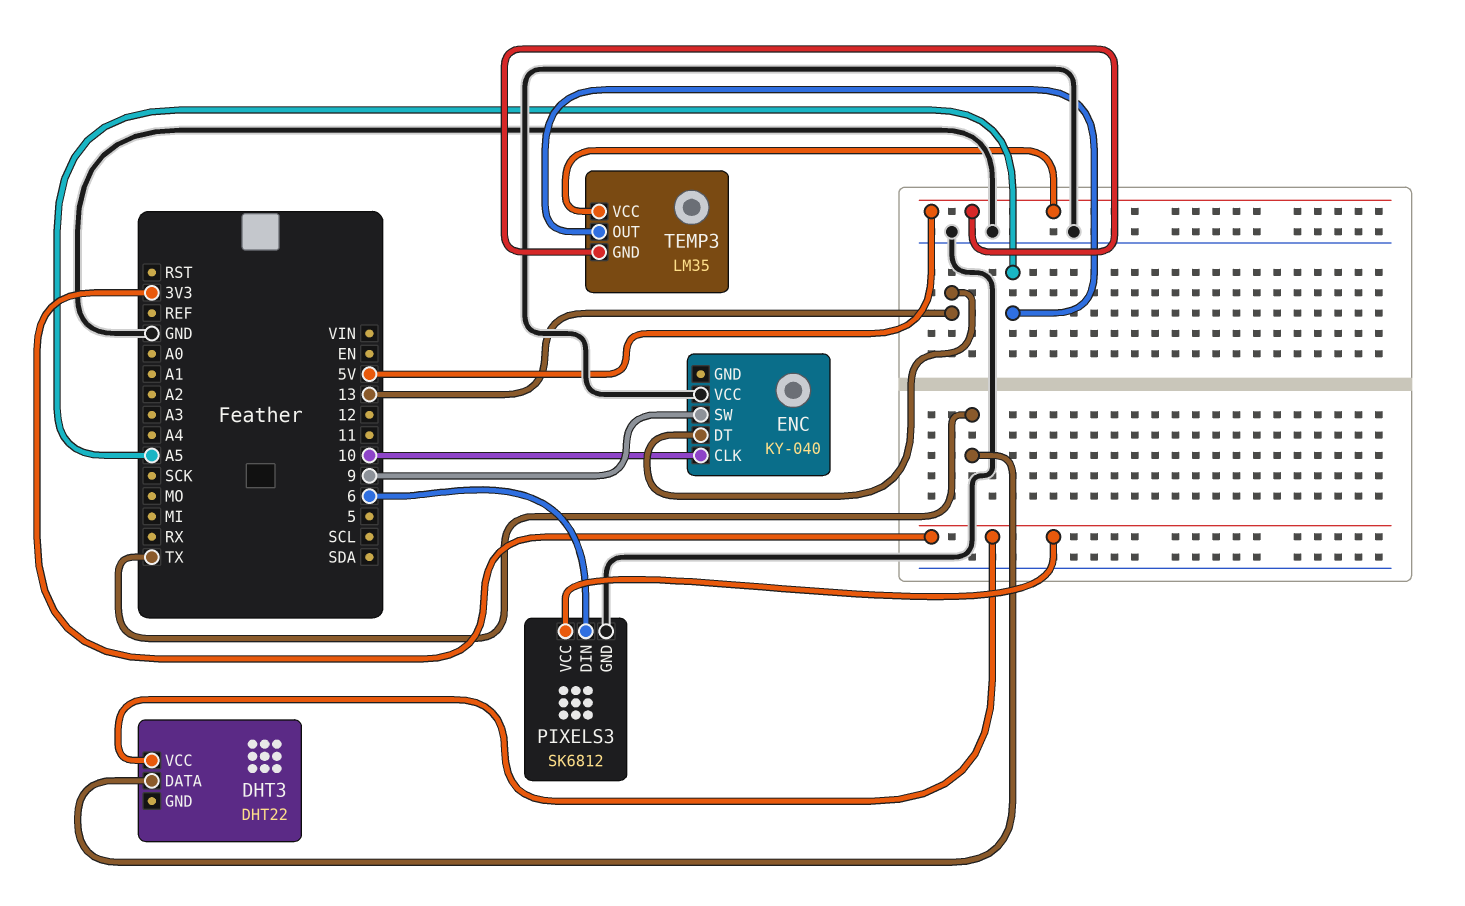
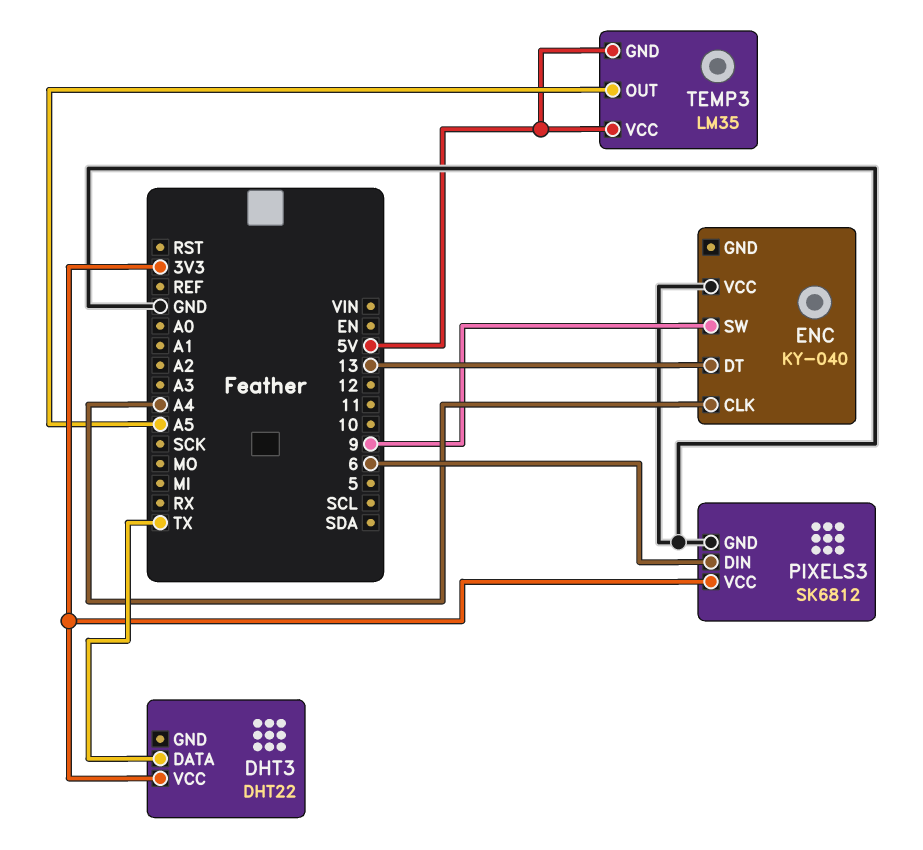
ENC pin CLK: 10 -> A4

